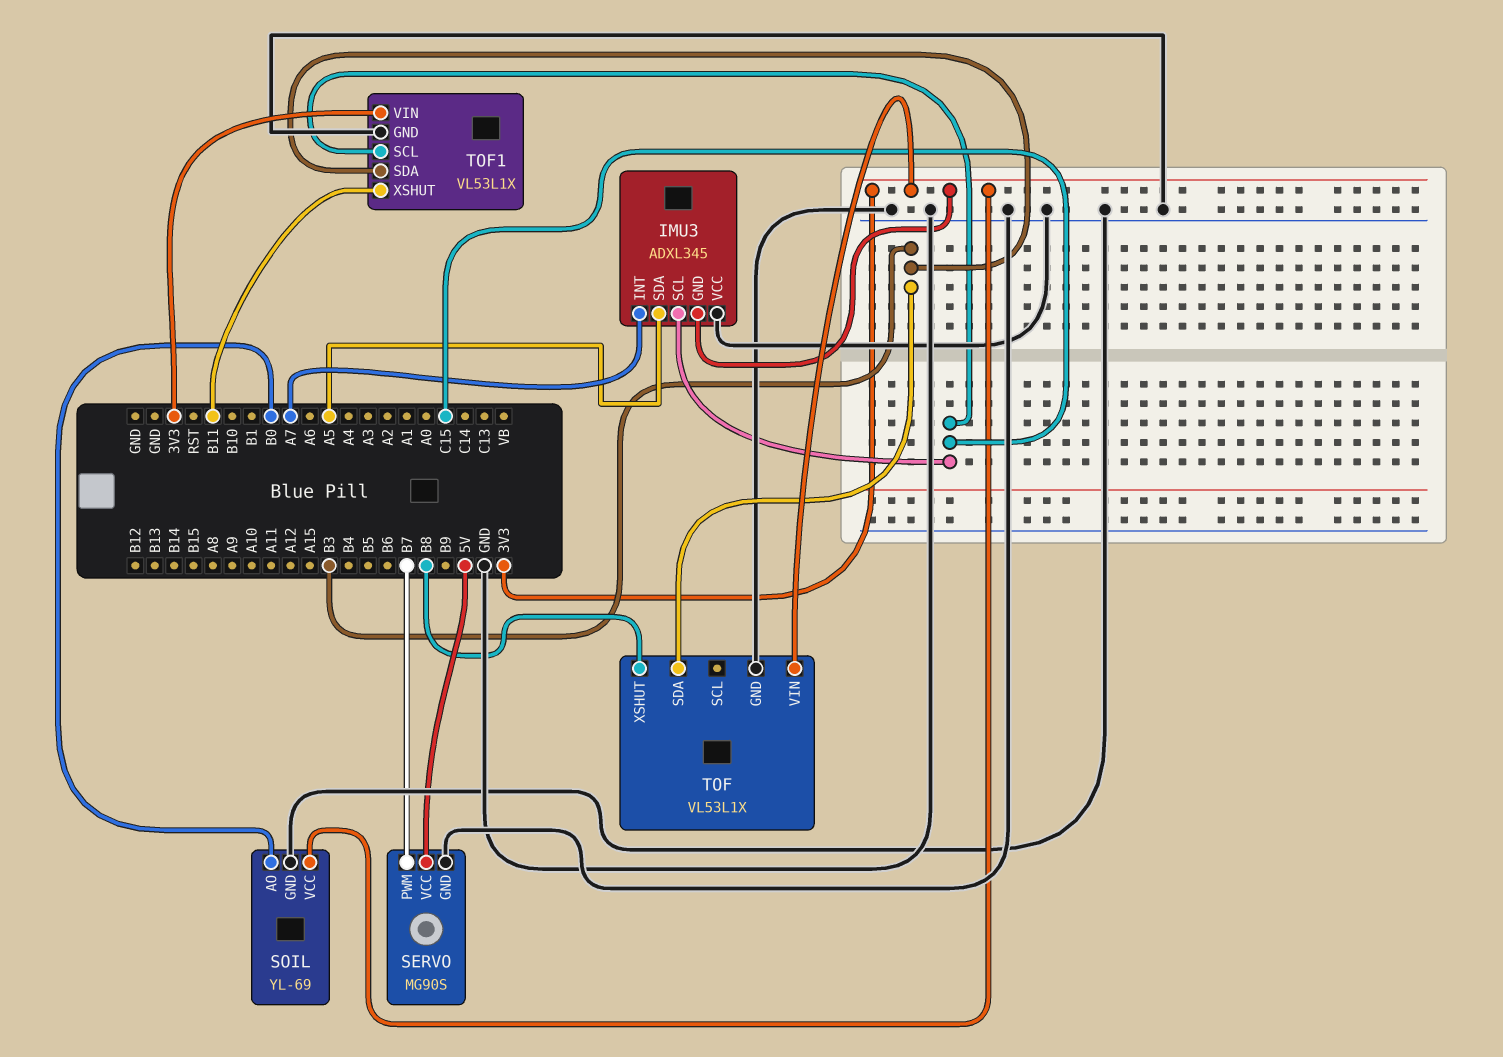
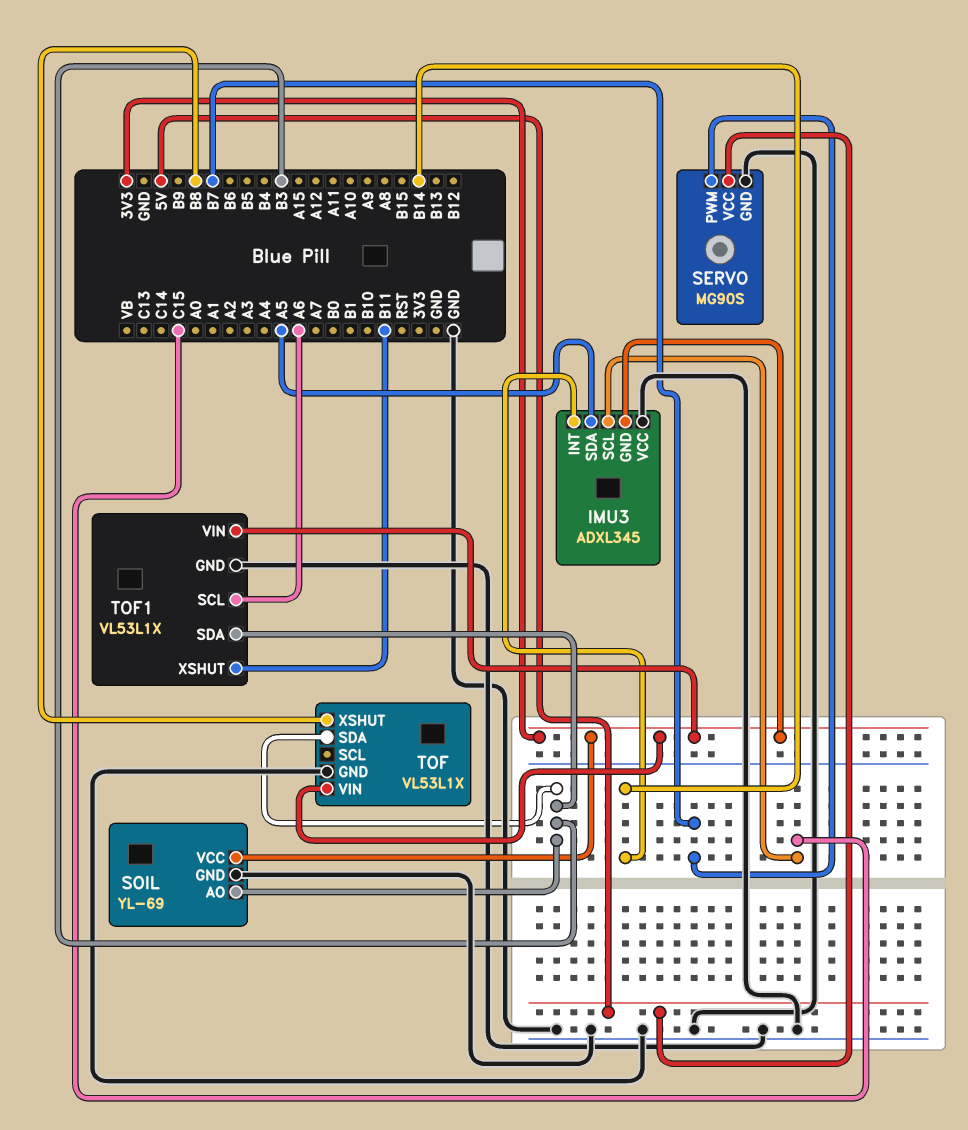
IMU3 pin INT: A7 -> B14
SOIL pin AO: B0 -> B3
TOF1 pin SCL: C15 -> A6

